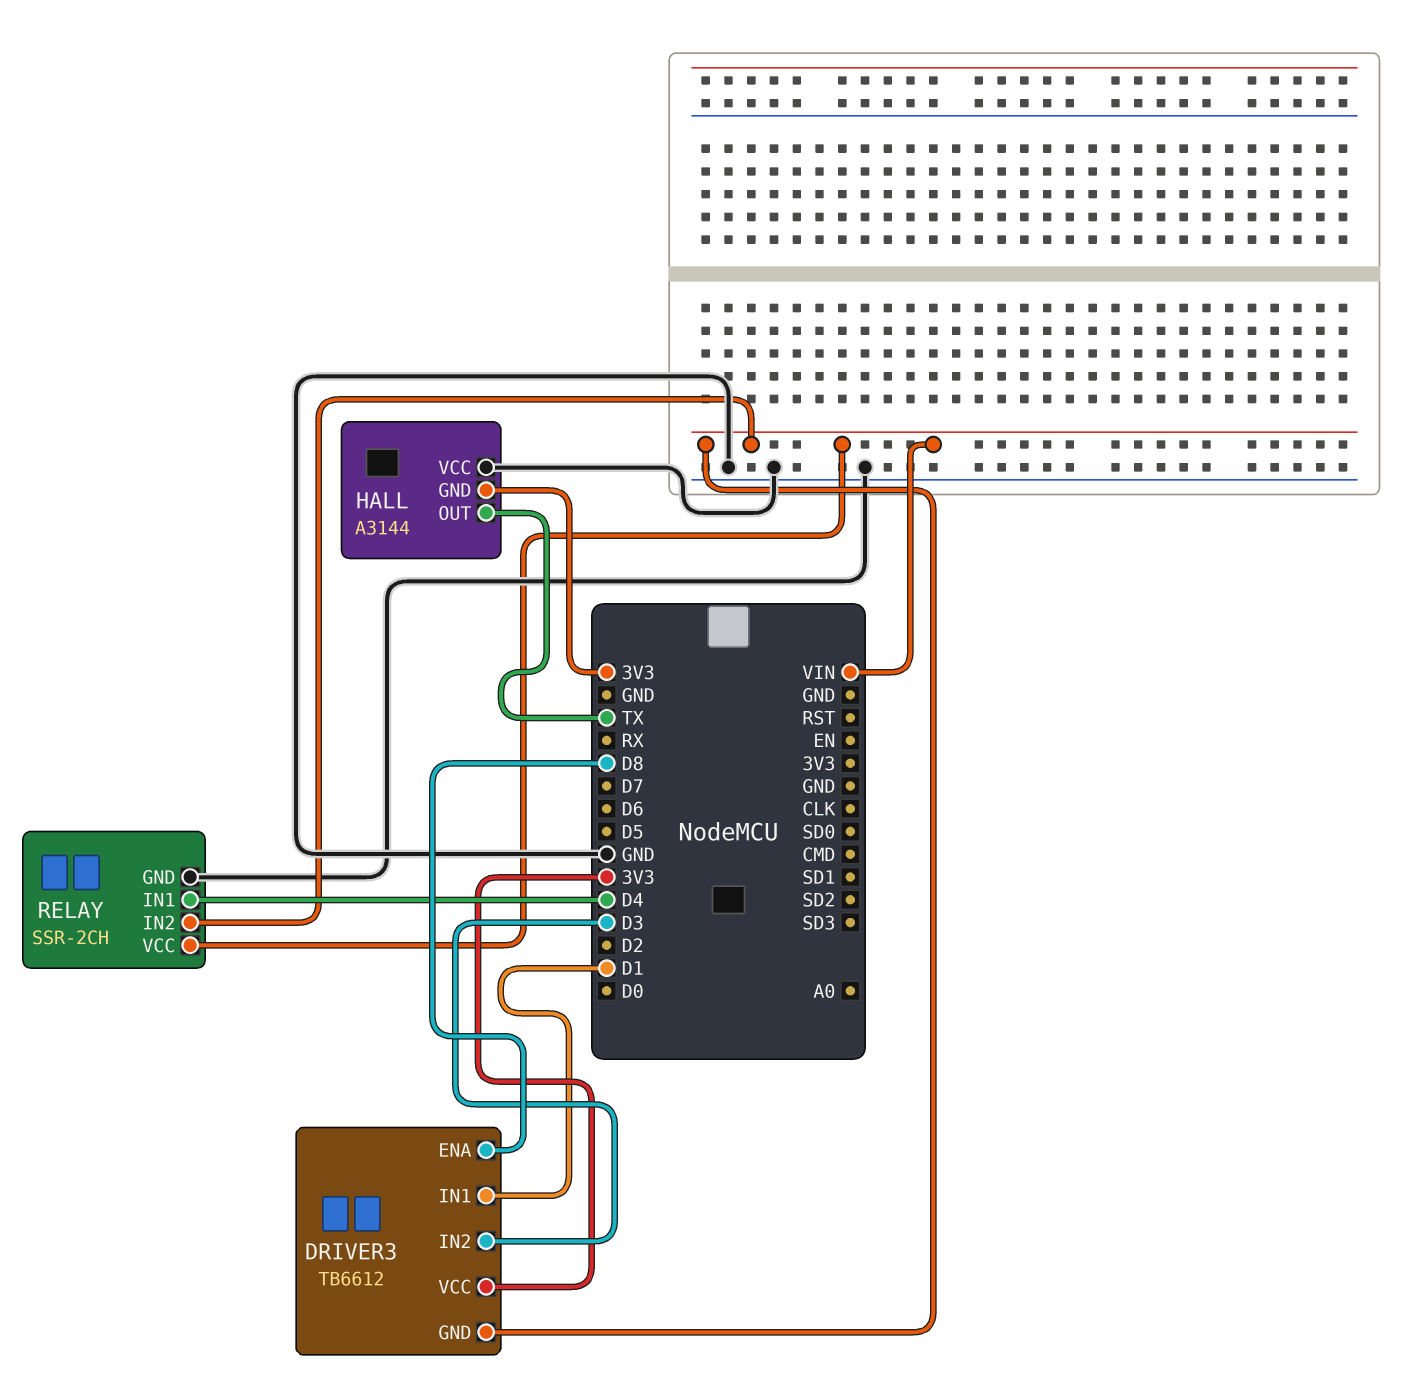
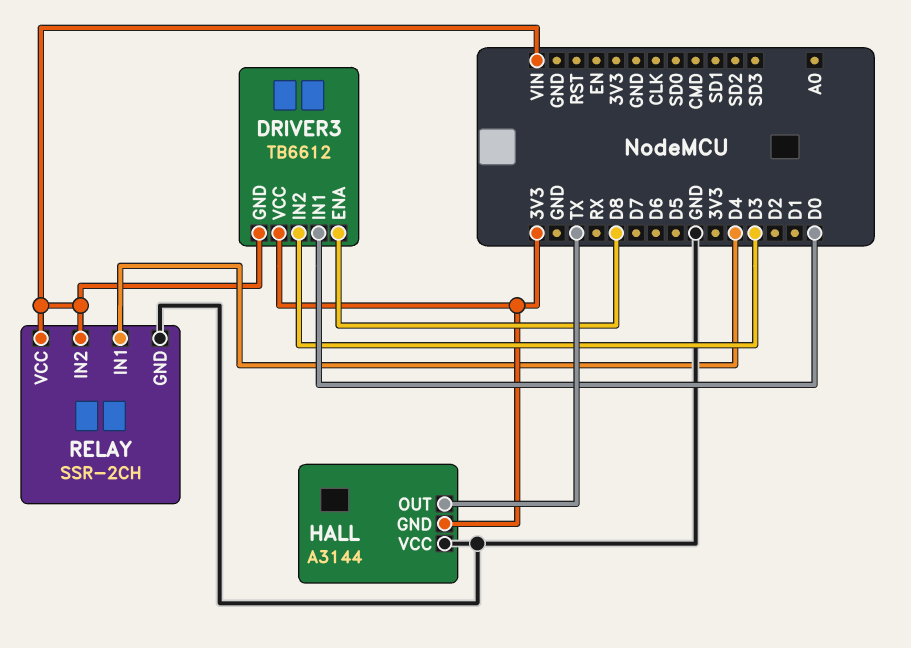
DRIVER3 pin IN1: D1 -> D0

